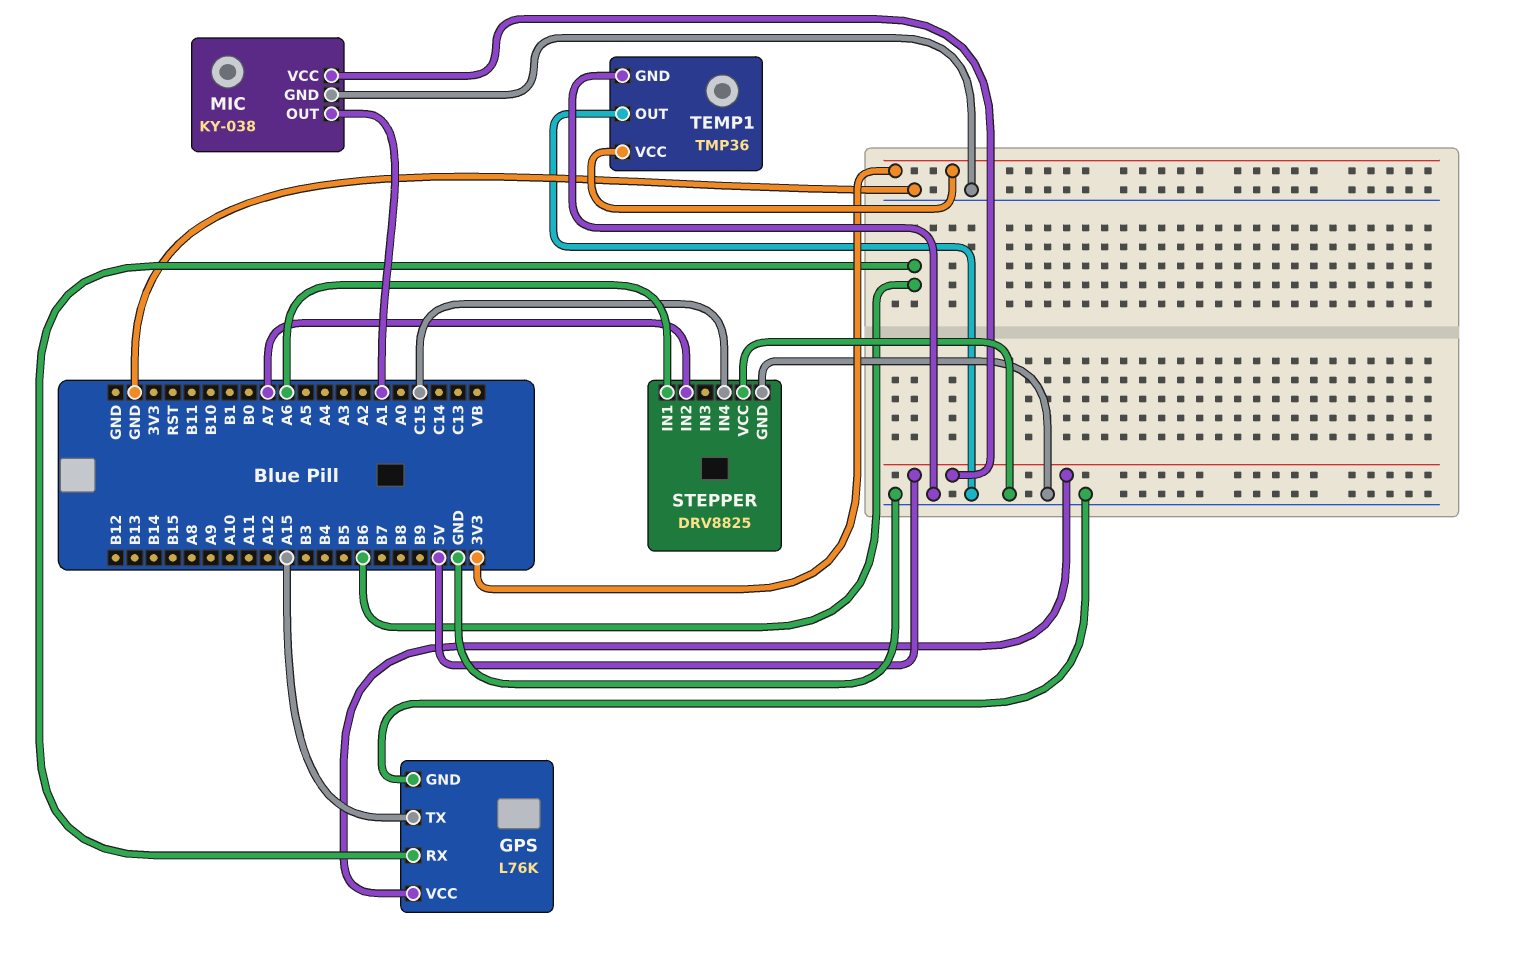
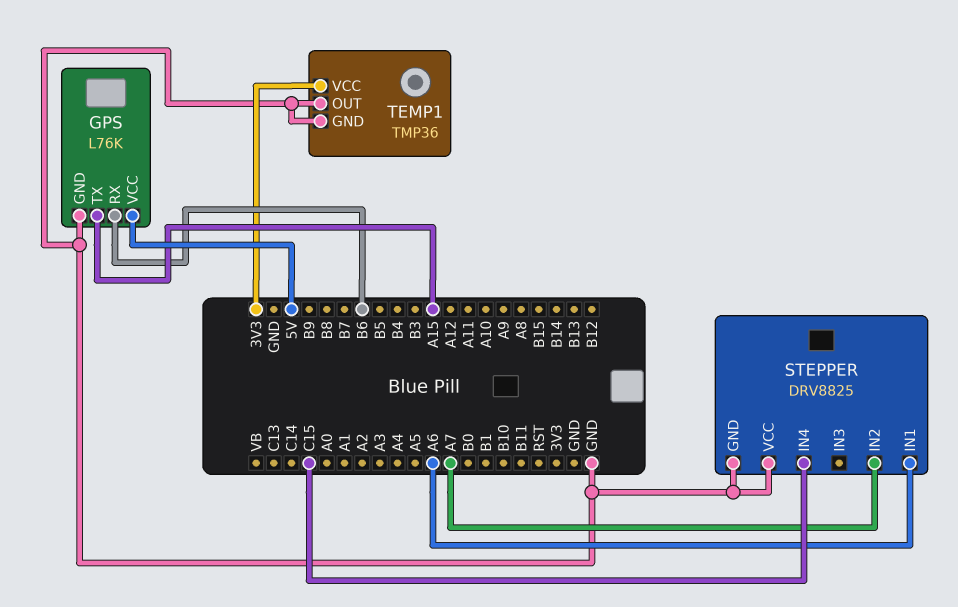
MIC: KY-038 -> none
MIC pin GND: GND -> none
MIC pin OUT: A1 -> none
MIC pin VCC: 5V -> none

